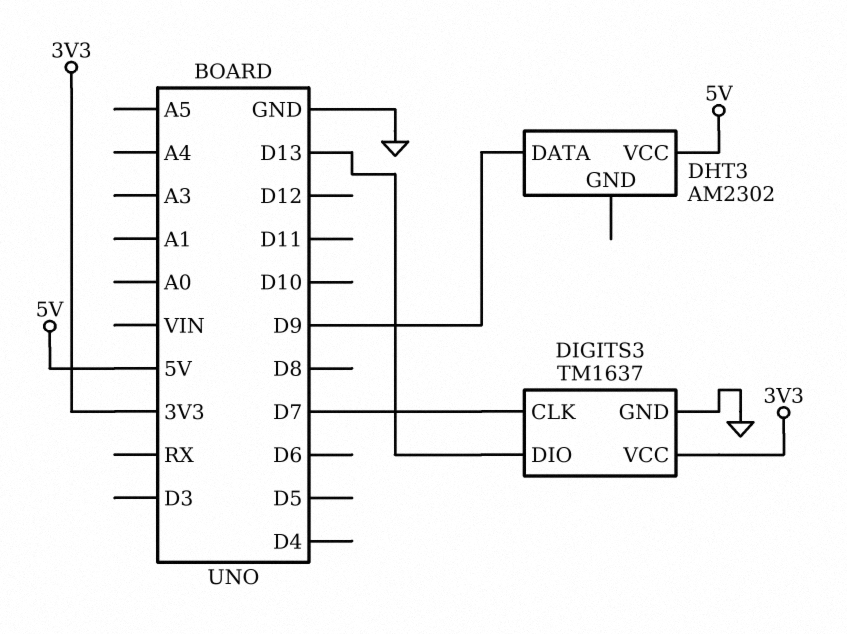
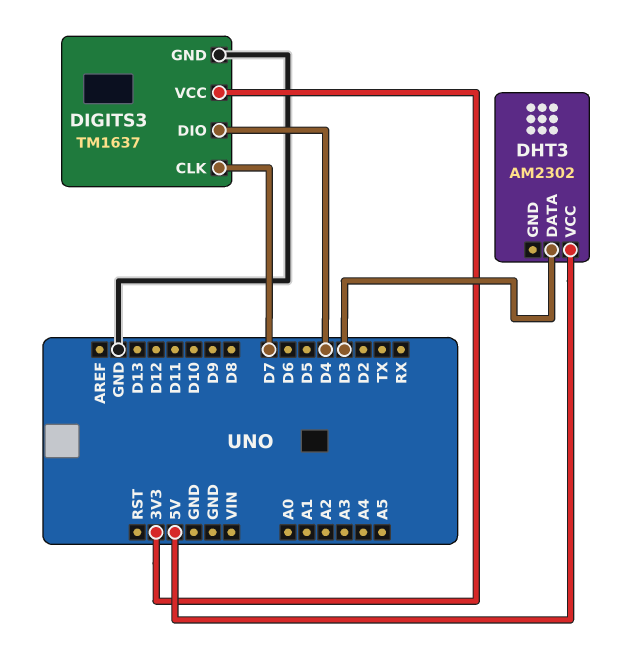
DHT3 pin DATA: D9 -> D3
DIGITS3 pin DIO: D13 -> D4

